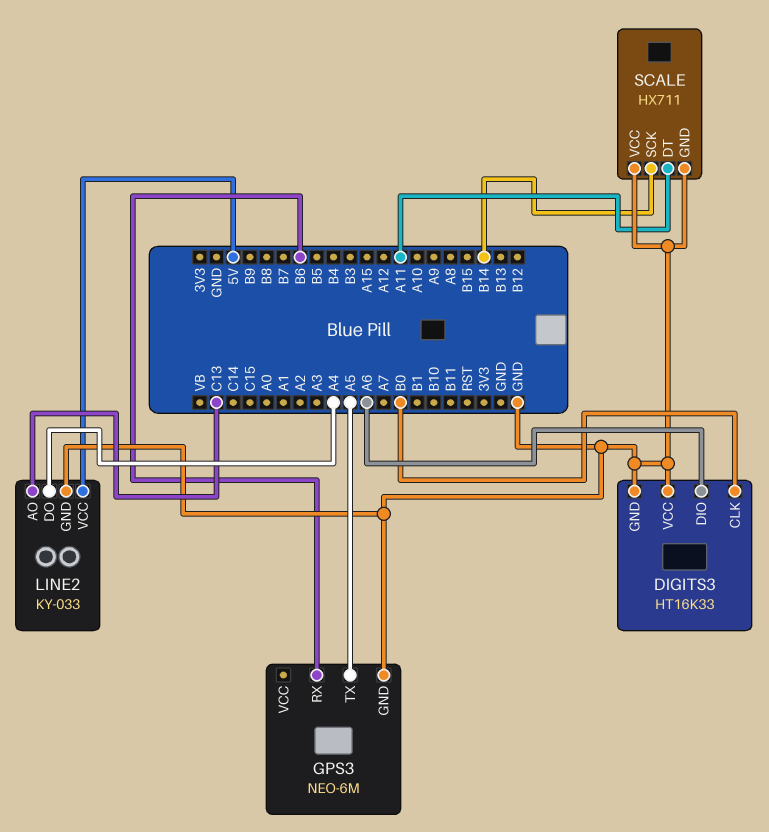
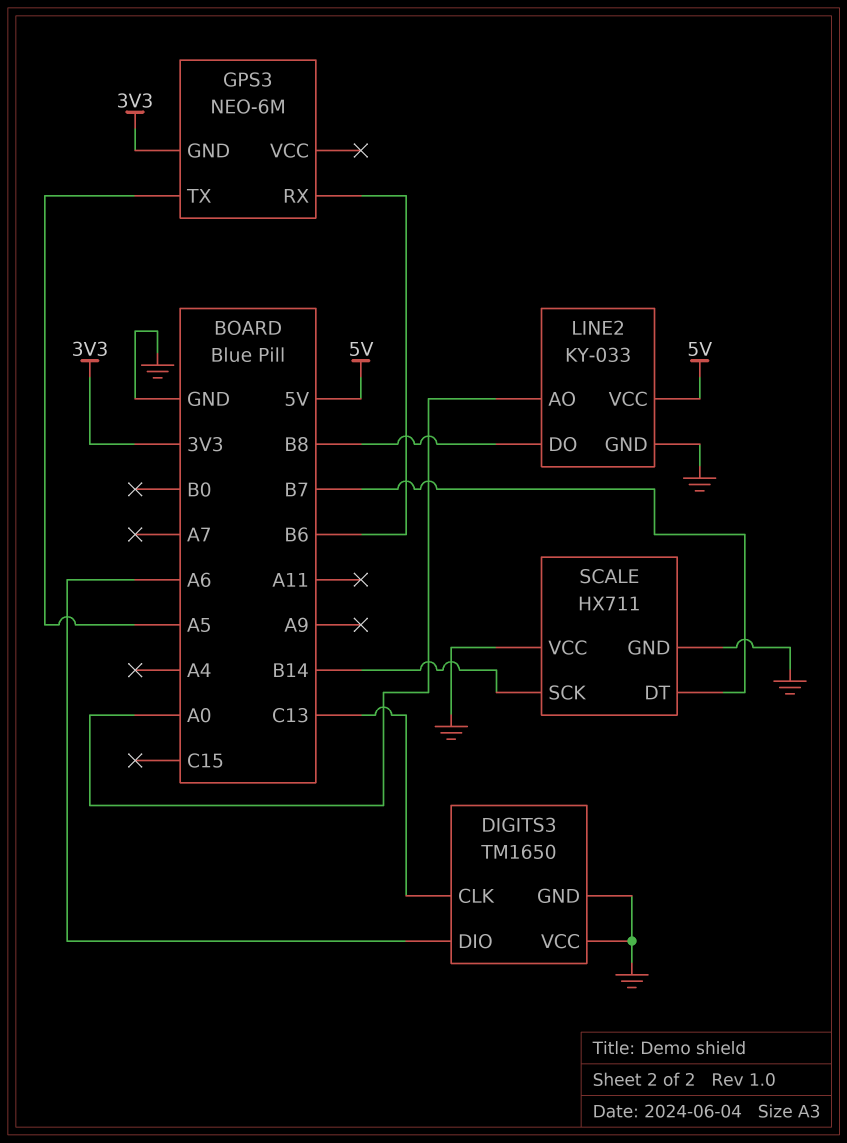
DIGITS3: HT16K33 -> TM1650
DIGITS3 pin CLK: B0 -> C13
GPS3 pin GND: GND -> 3V3
LINE2 pin AO: C13 -> A0
LINE2 pin DO: A4 -> B8
SCALE pin DT: A11 -> B7

